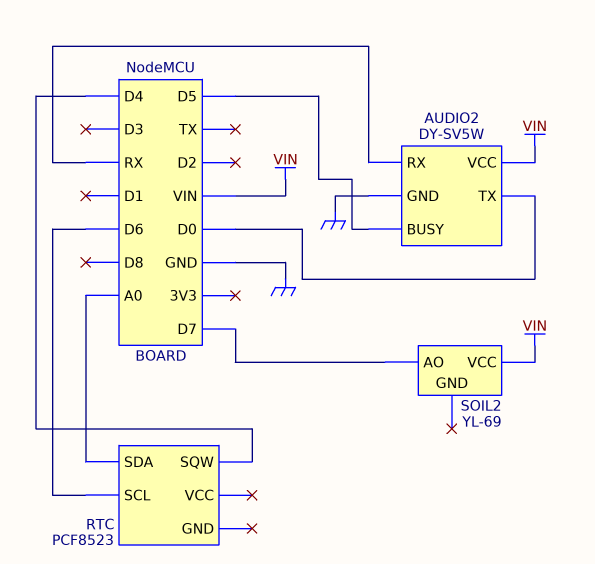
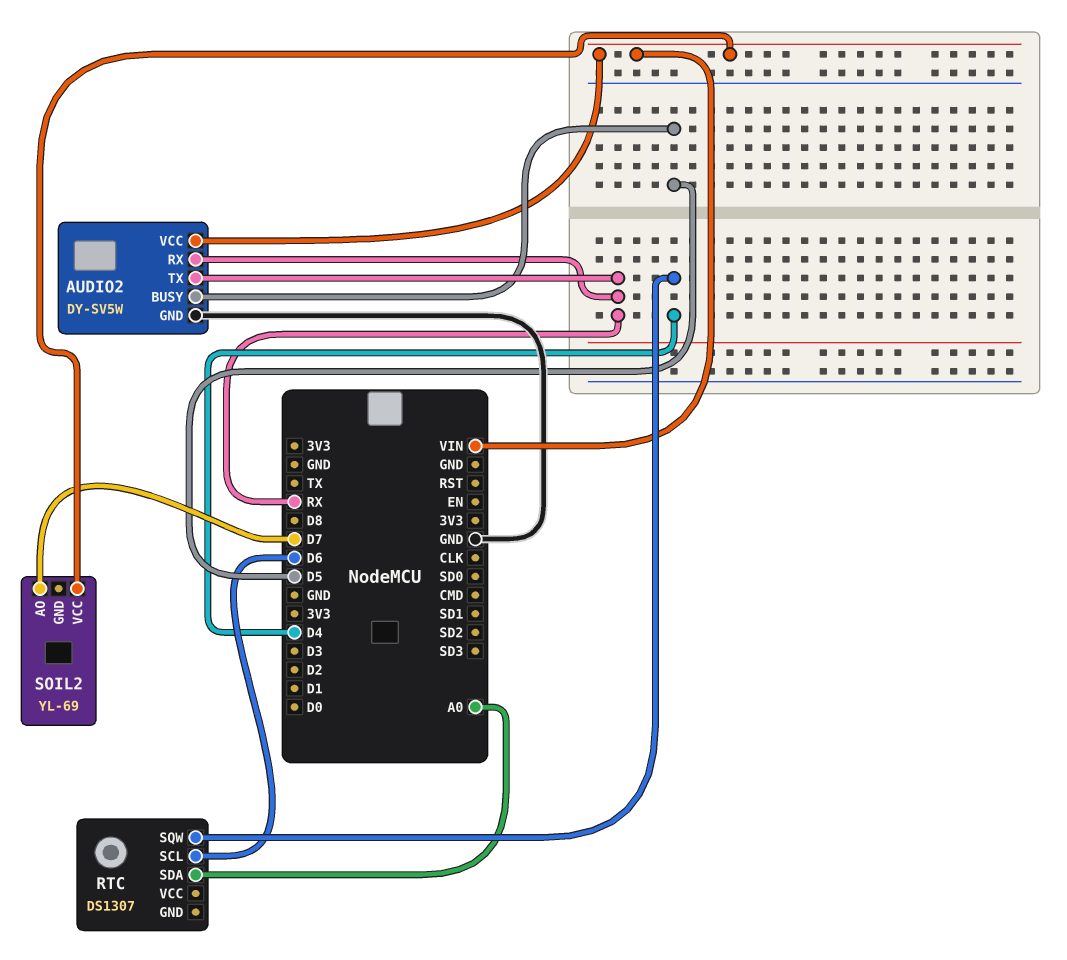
AUDIO2 pin TX: D0 -> RX
RTC: PCF8523 -> DS1307

